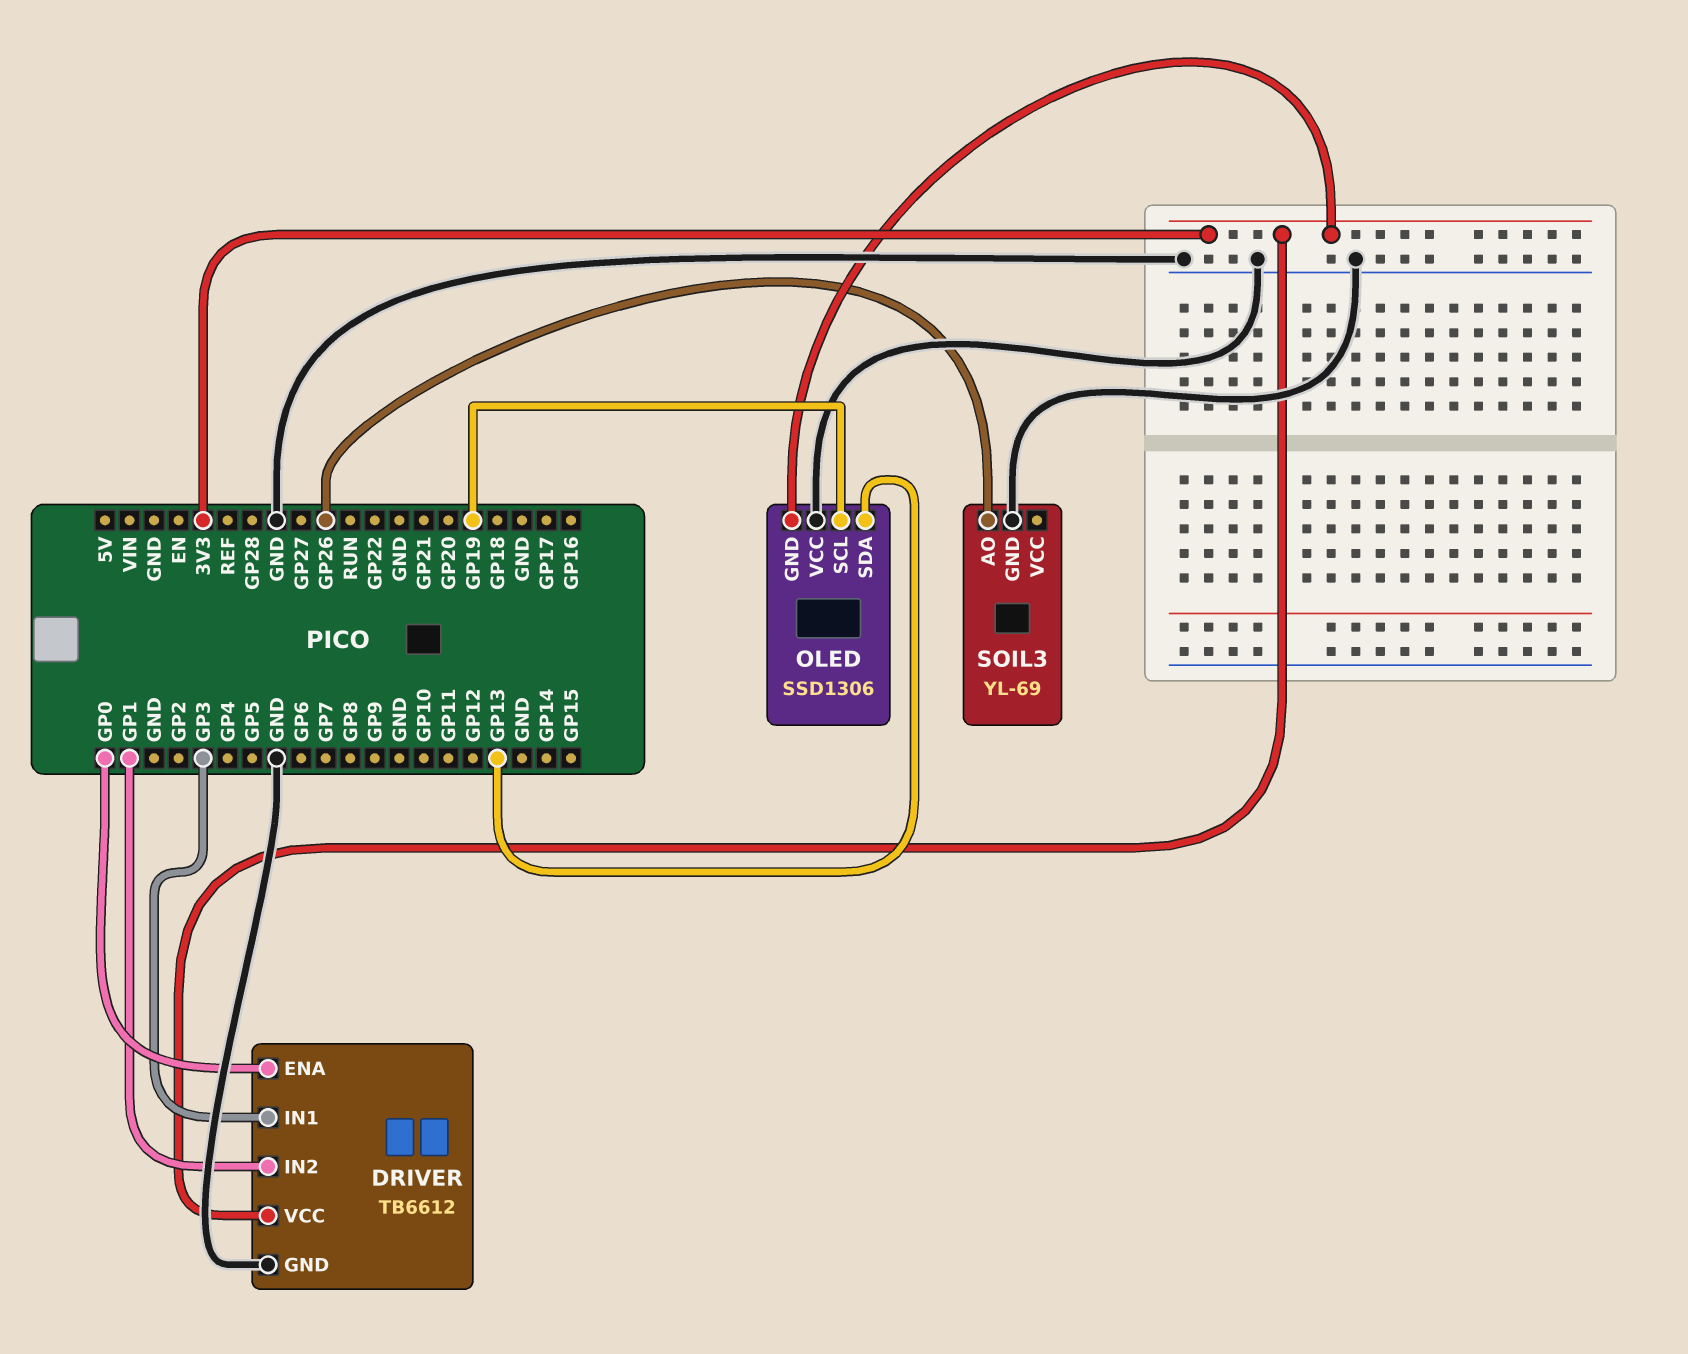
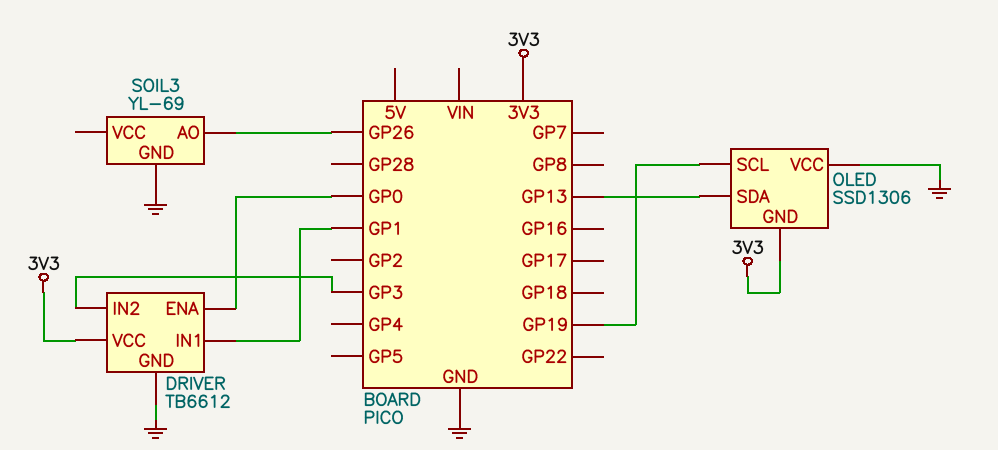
DRIVER pin IN1: GP3 -> GP1
DRIVER pin IN2: GP1 -> GP3

